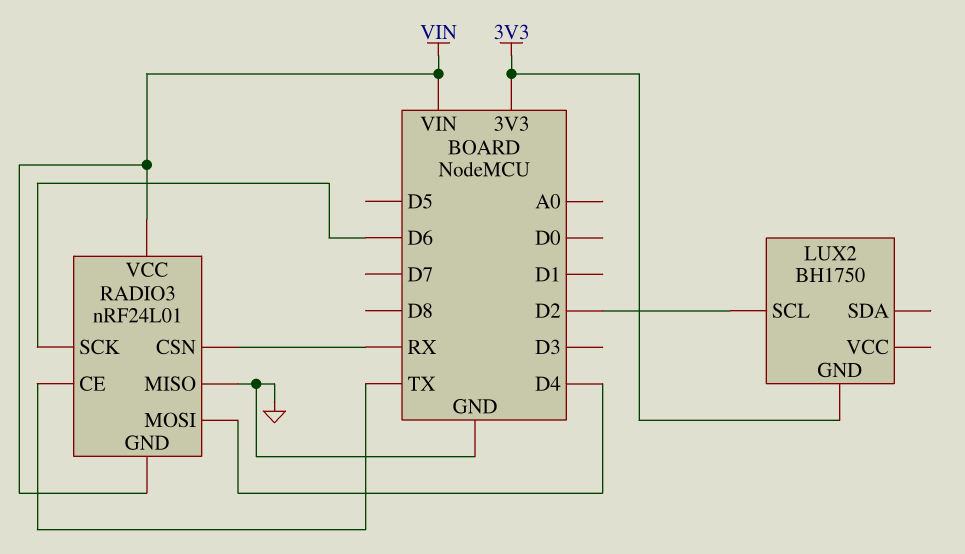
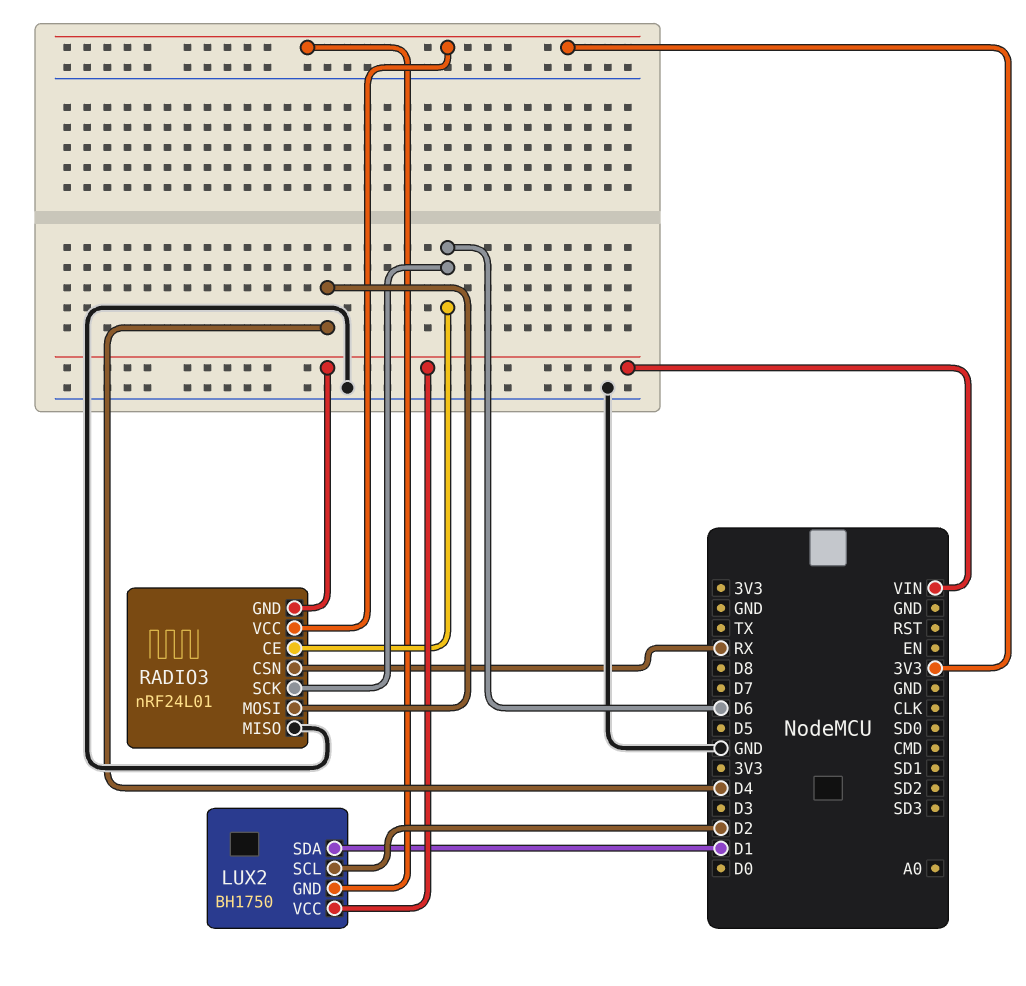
LUX2 pin SDA: none -> D1
LUX2 pin VCC: none -> VIN
RADIO3 pin CE: TX -> D6
RADIO3 pin VCC: VIN -> 3V3

